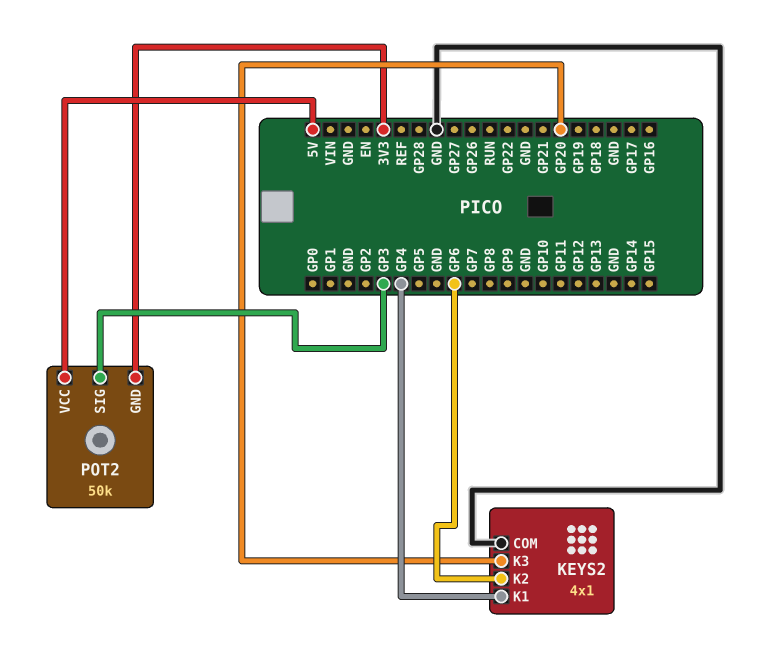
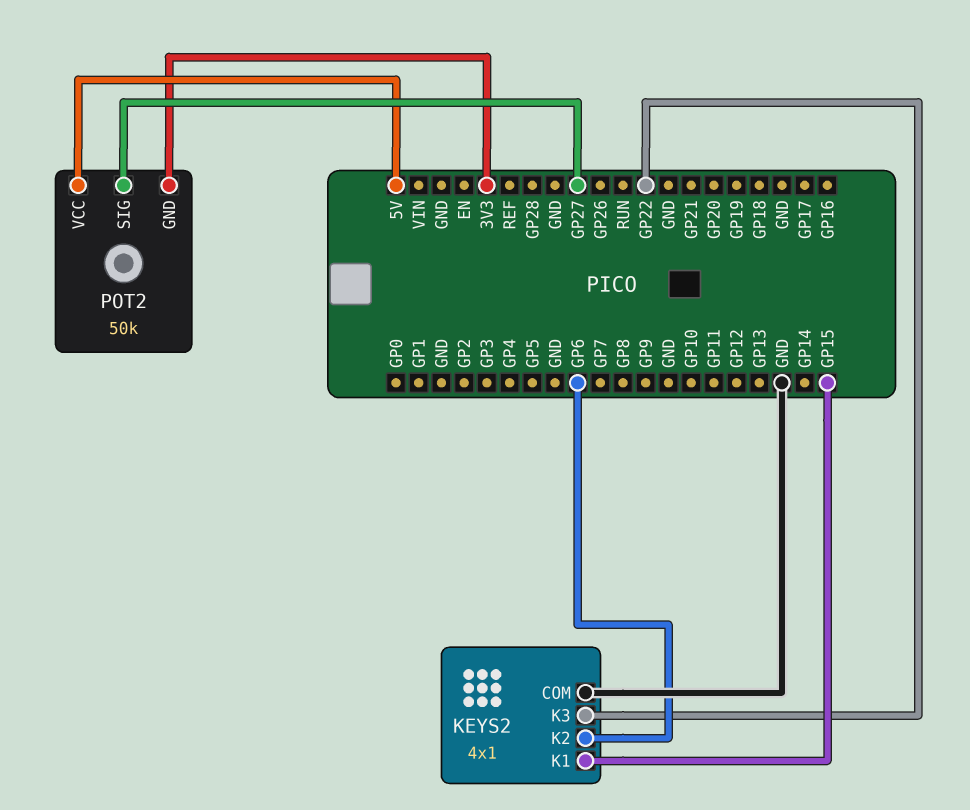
KEYS2 pin K1: GP4 -> GP15
KEYS2 pin K3: GP20 -> GP22
POT2 pin SIG: GP3 -> GP27

